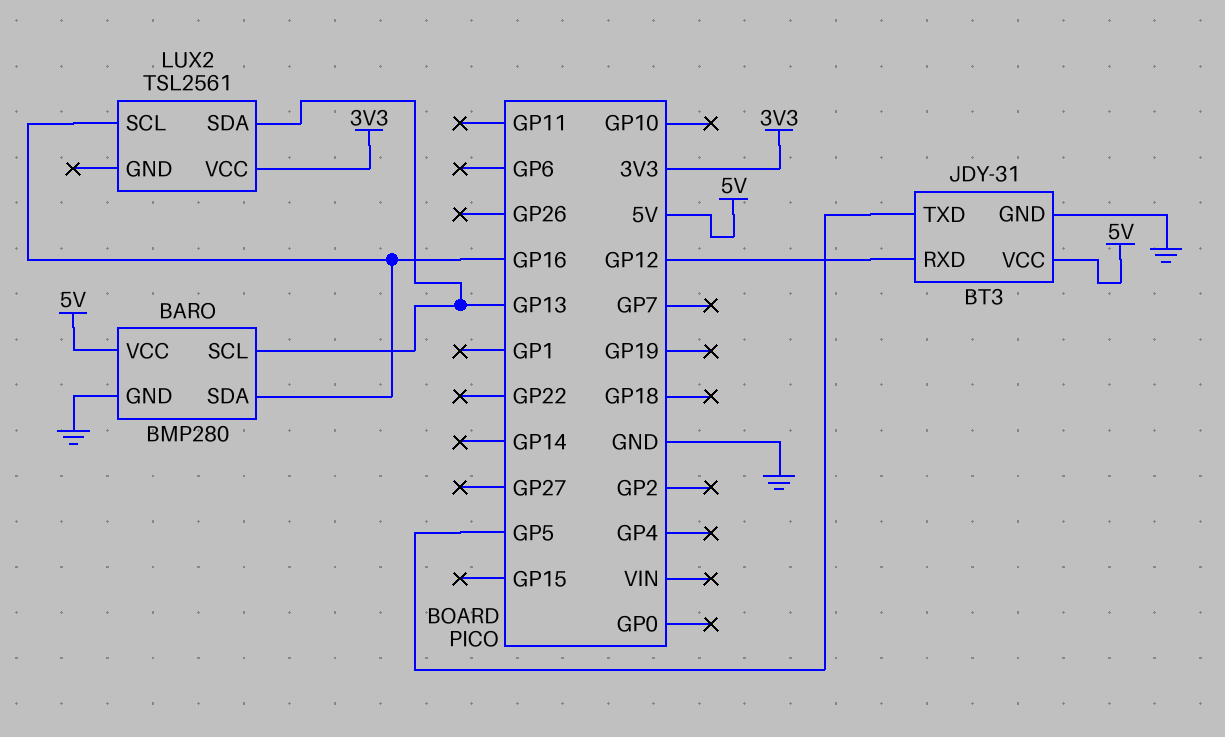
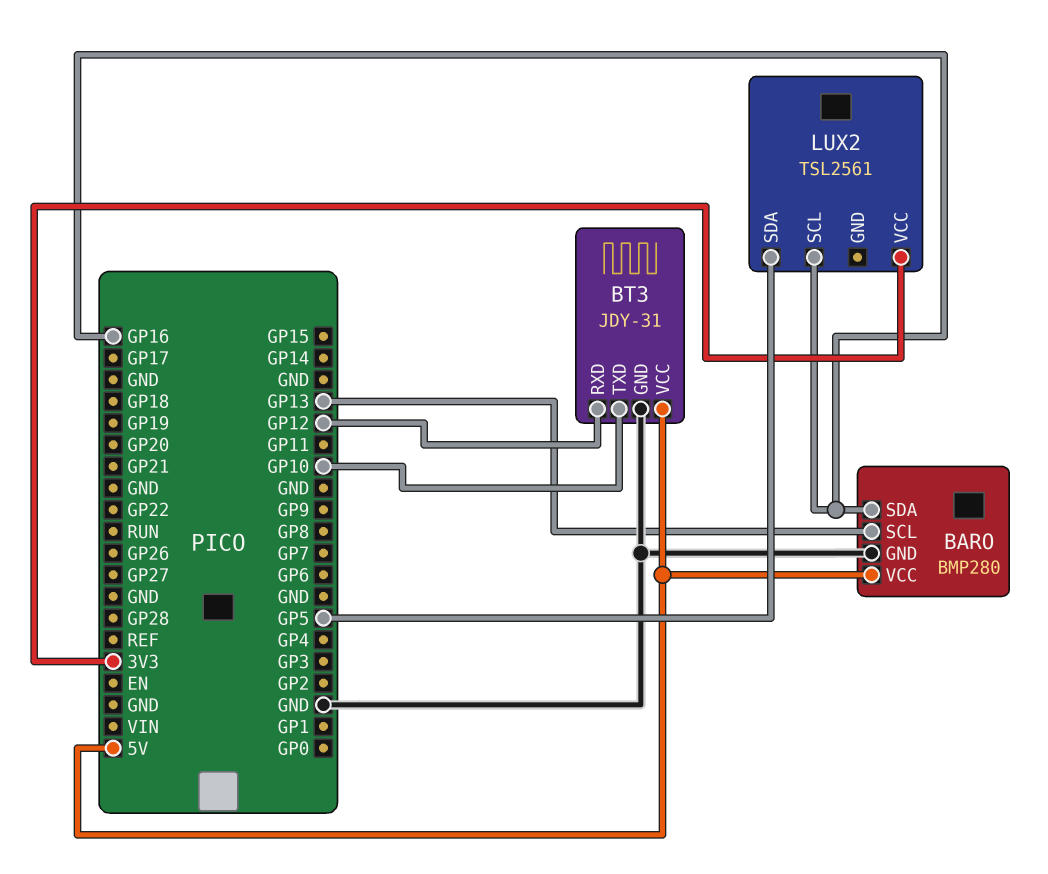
BT3 pin TXD: GP5 -> GP10
LUX2 pin SDA: GP13 -> GP5

